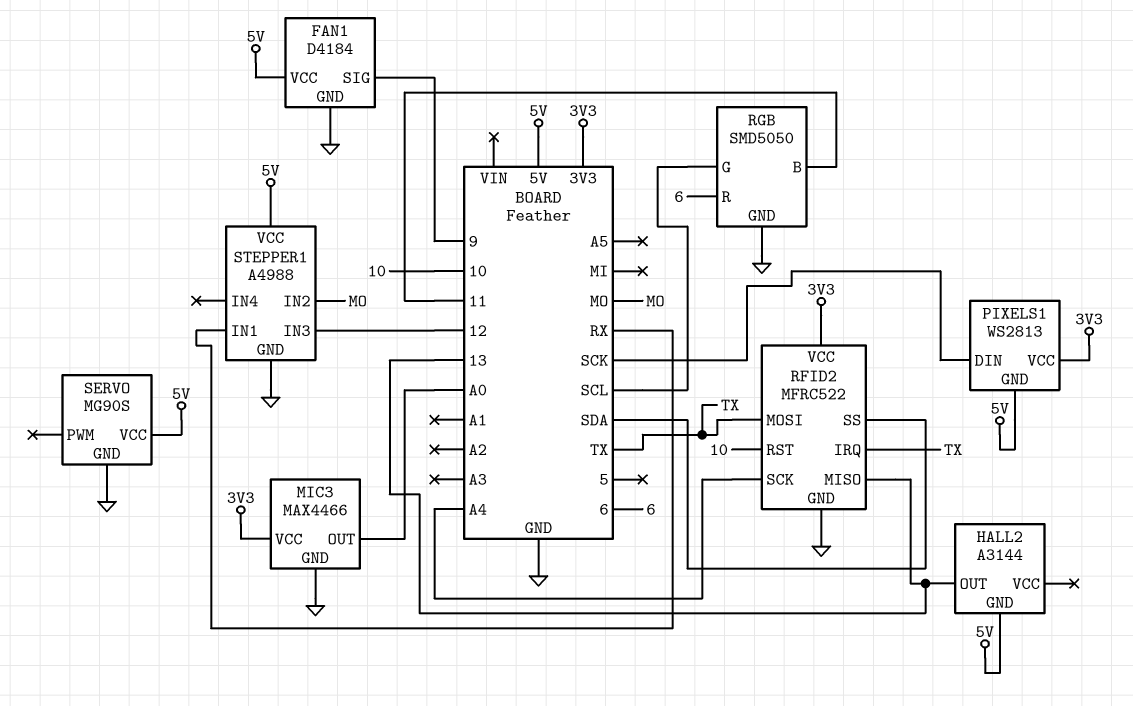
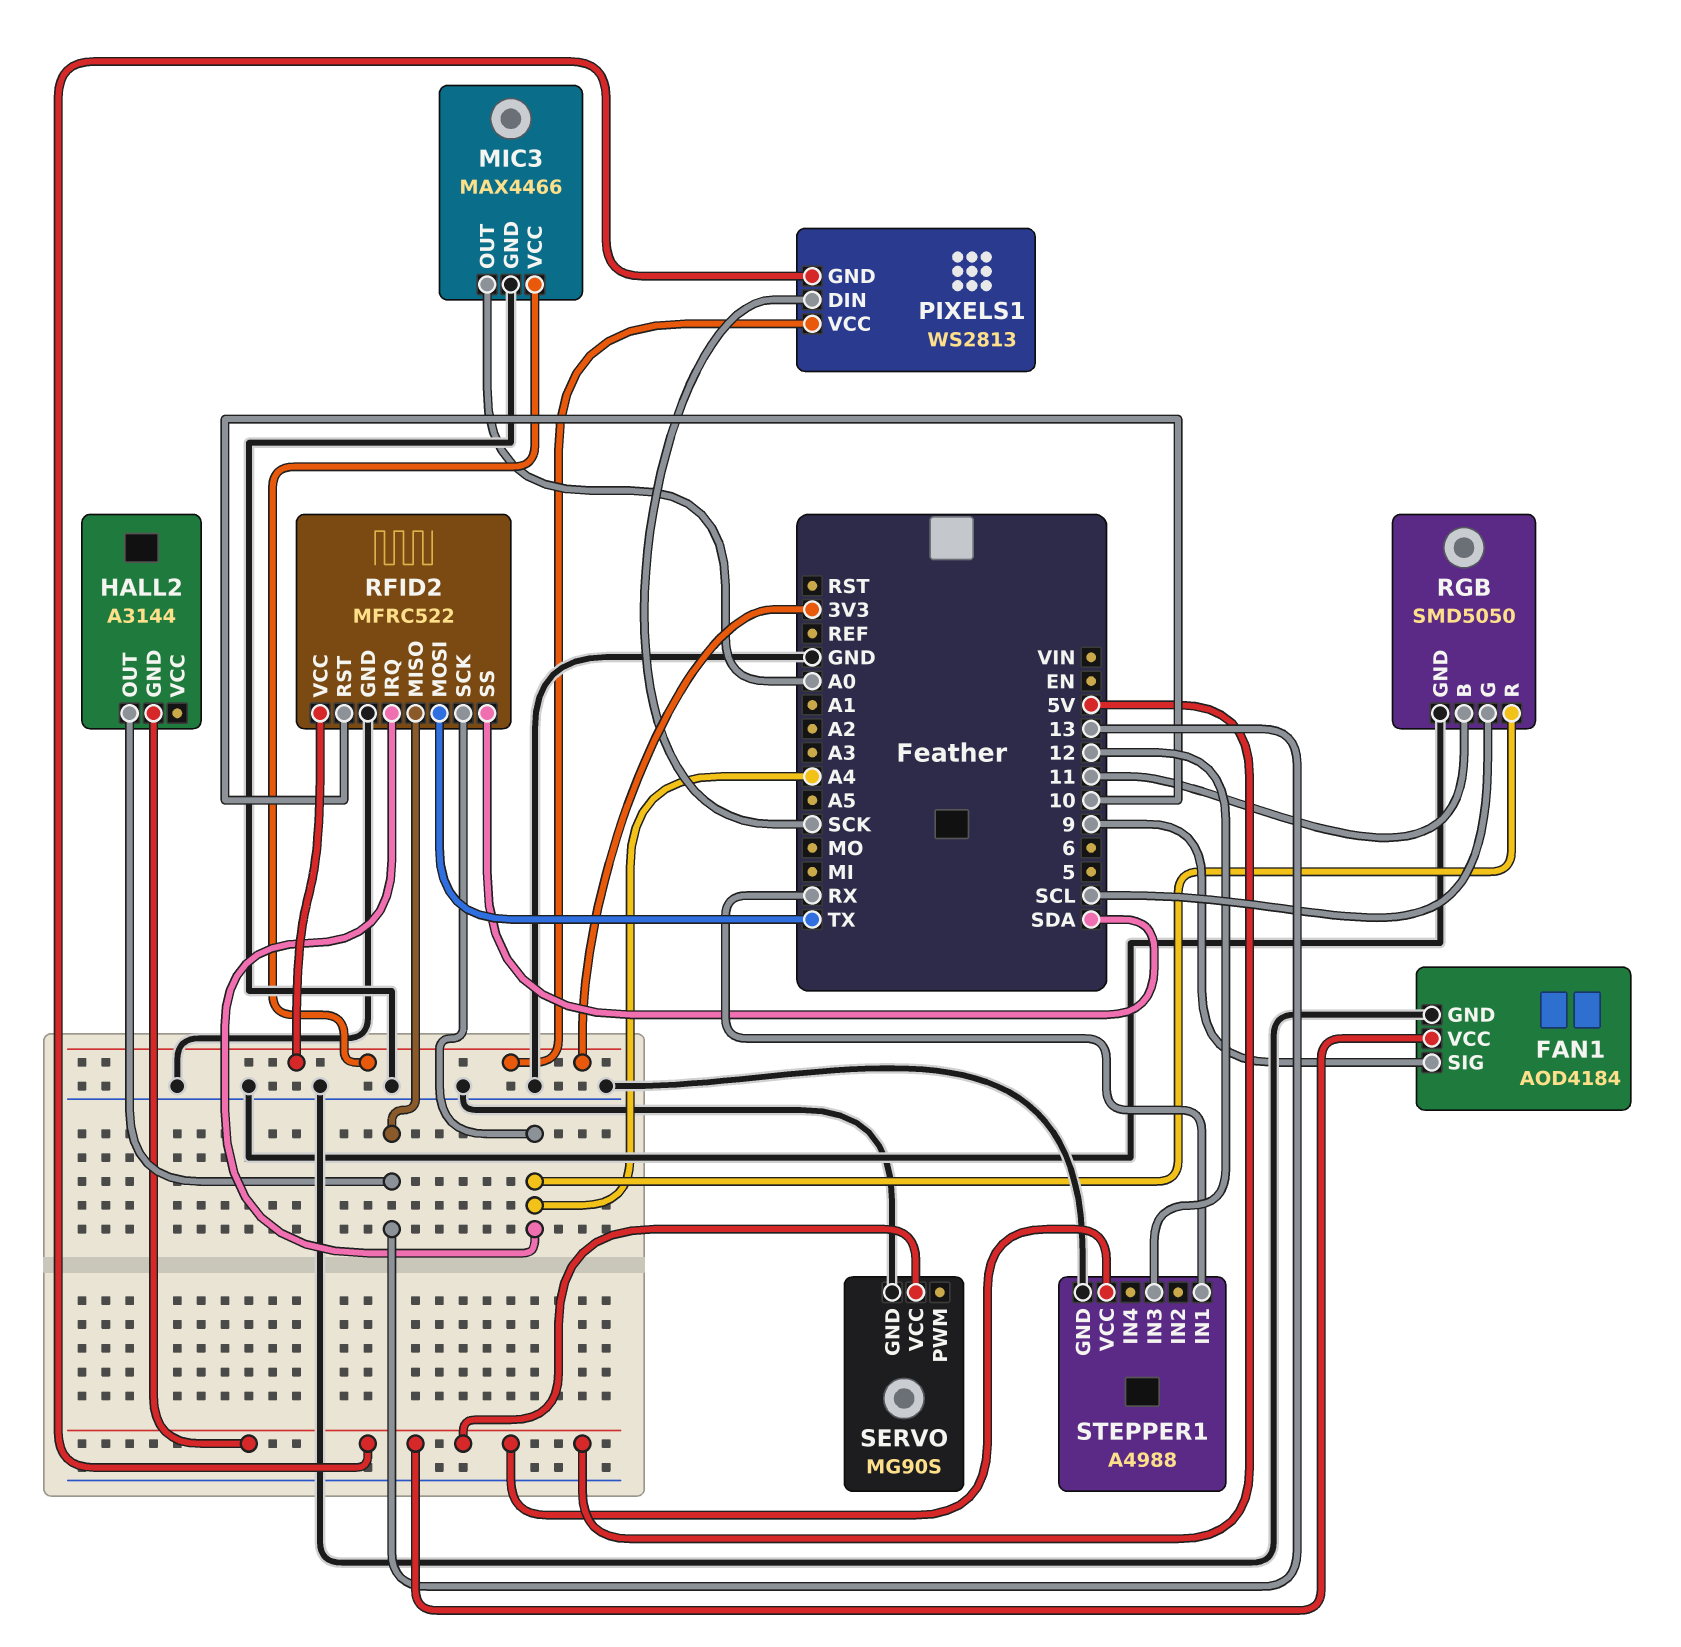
FAN1: D4184 -> AOD4184
RFID2 pin IRQ: TX -> A4
RGB pin R: 6 -> A4
STEPPER1 pin IN2: MO -> none

